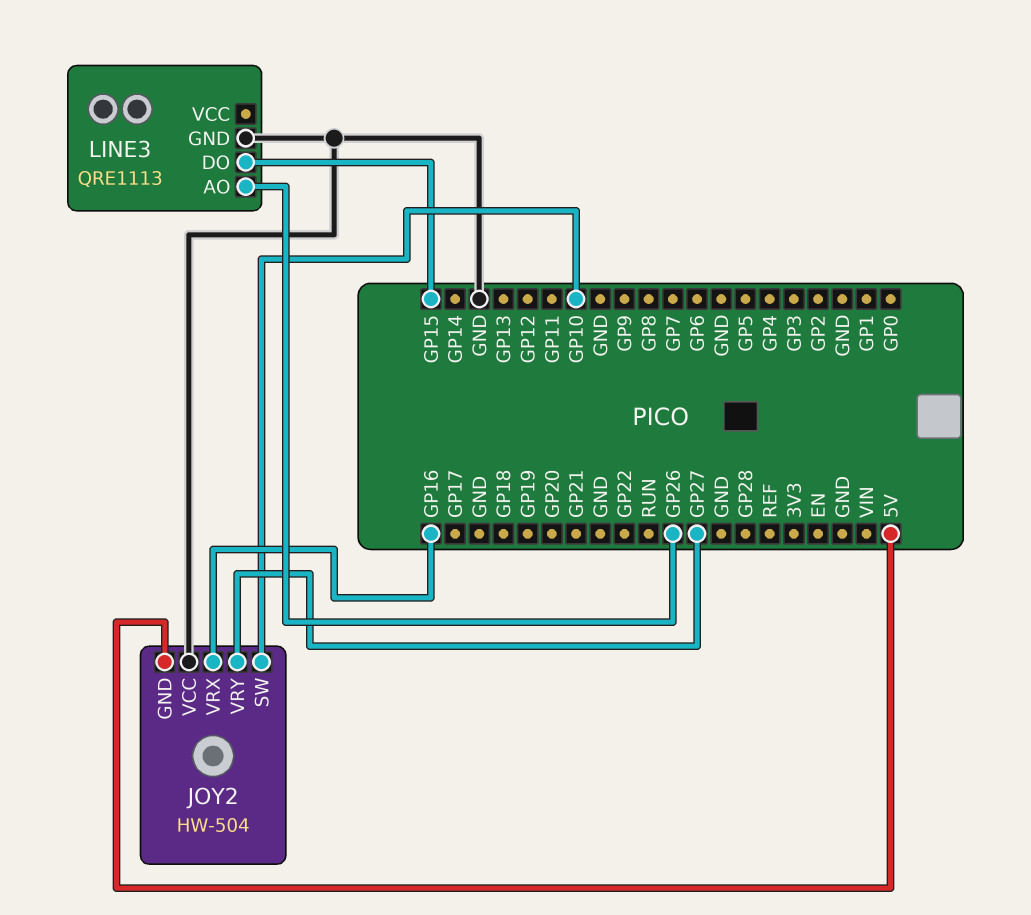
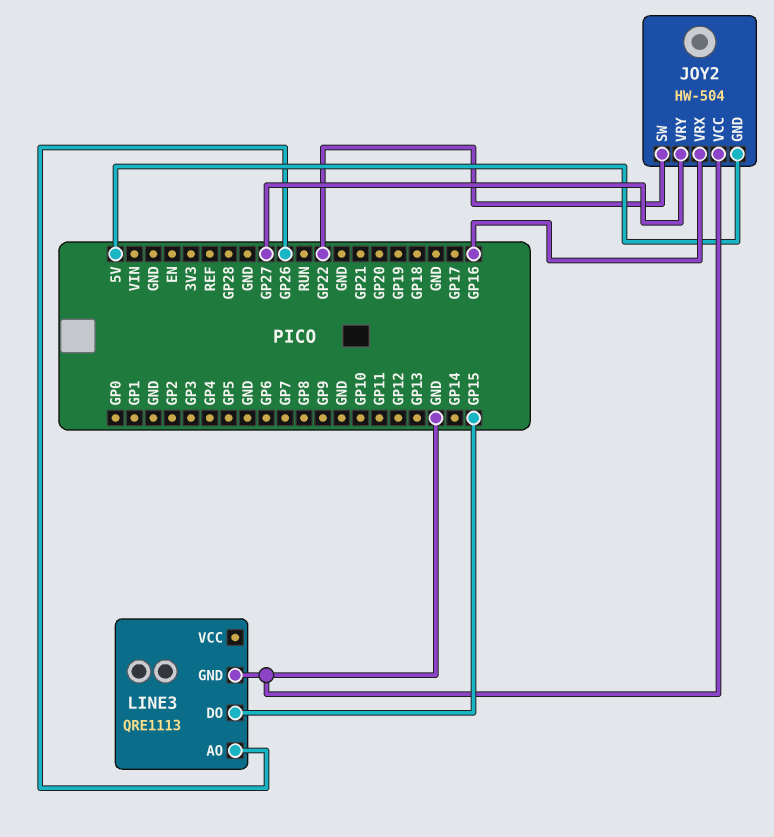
JOY2 pin SW: GP10 -> GP22

